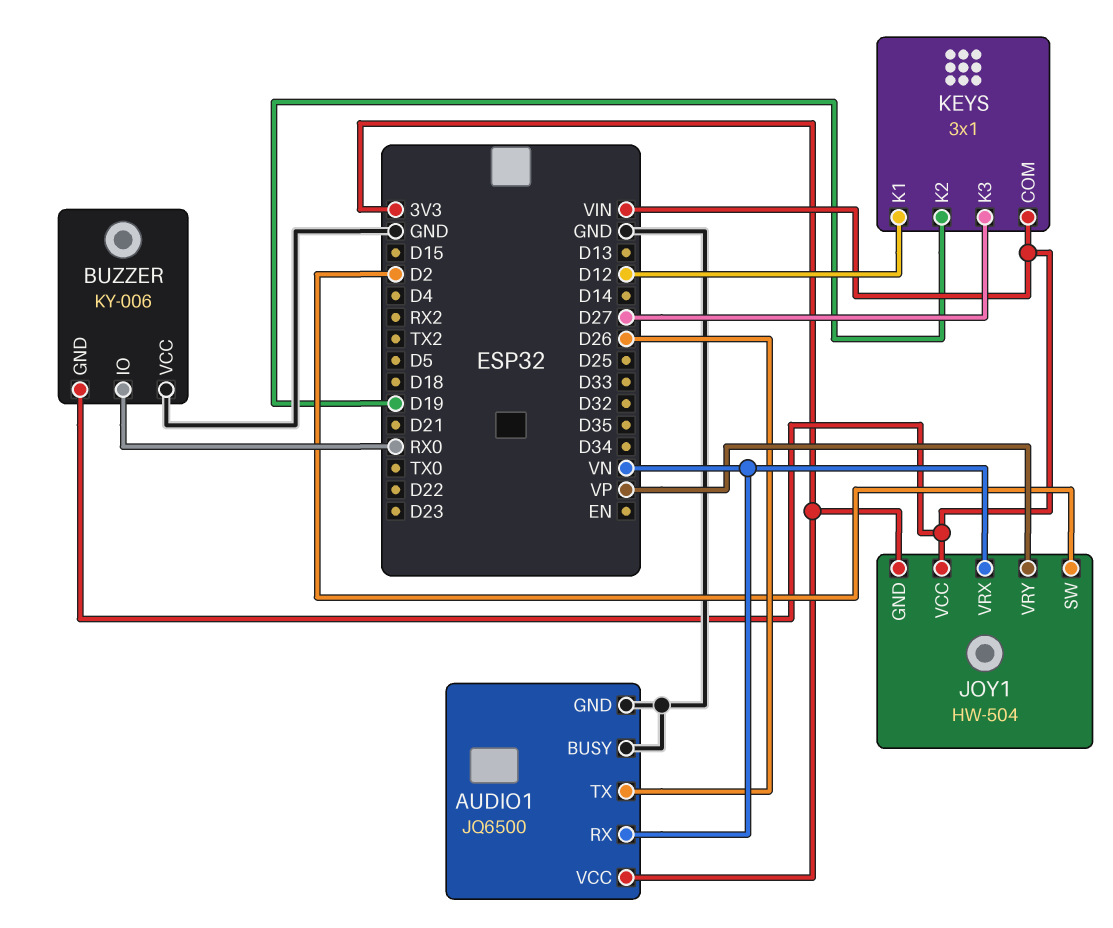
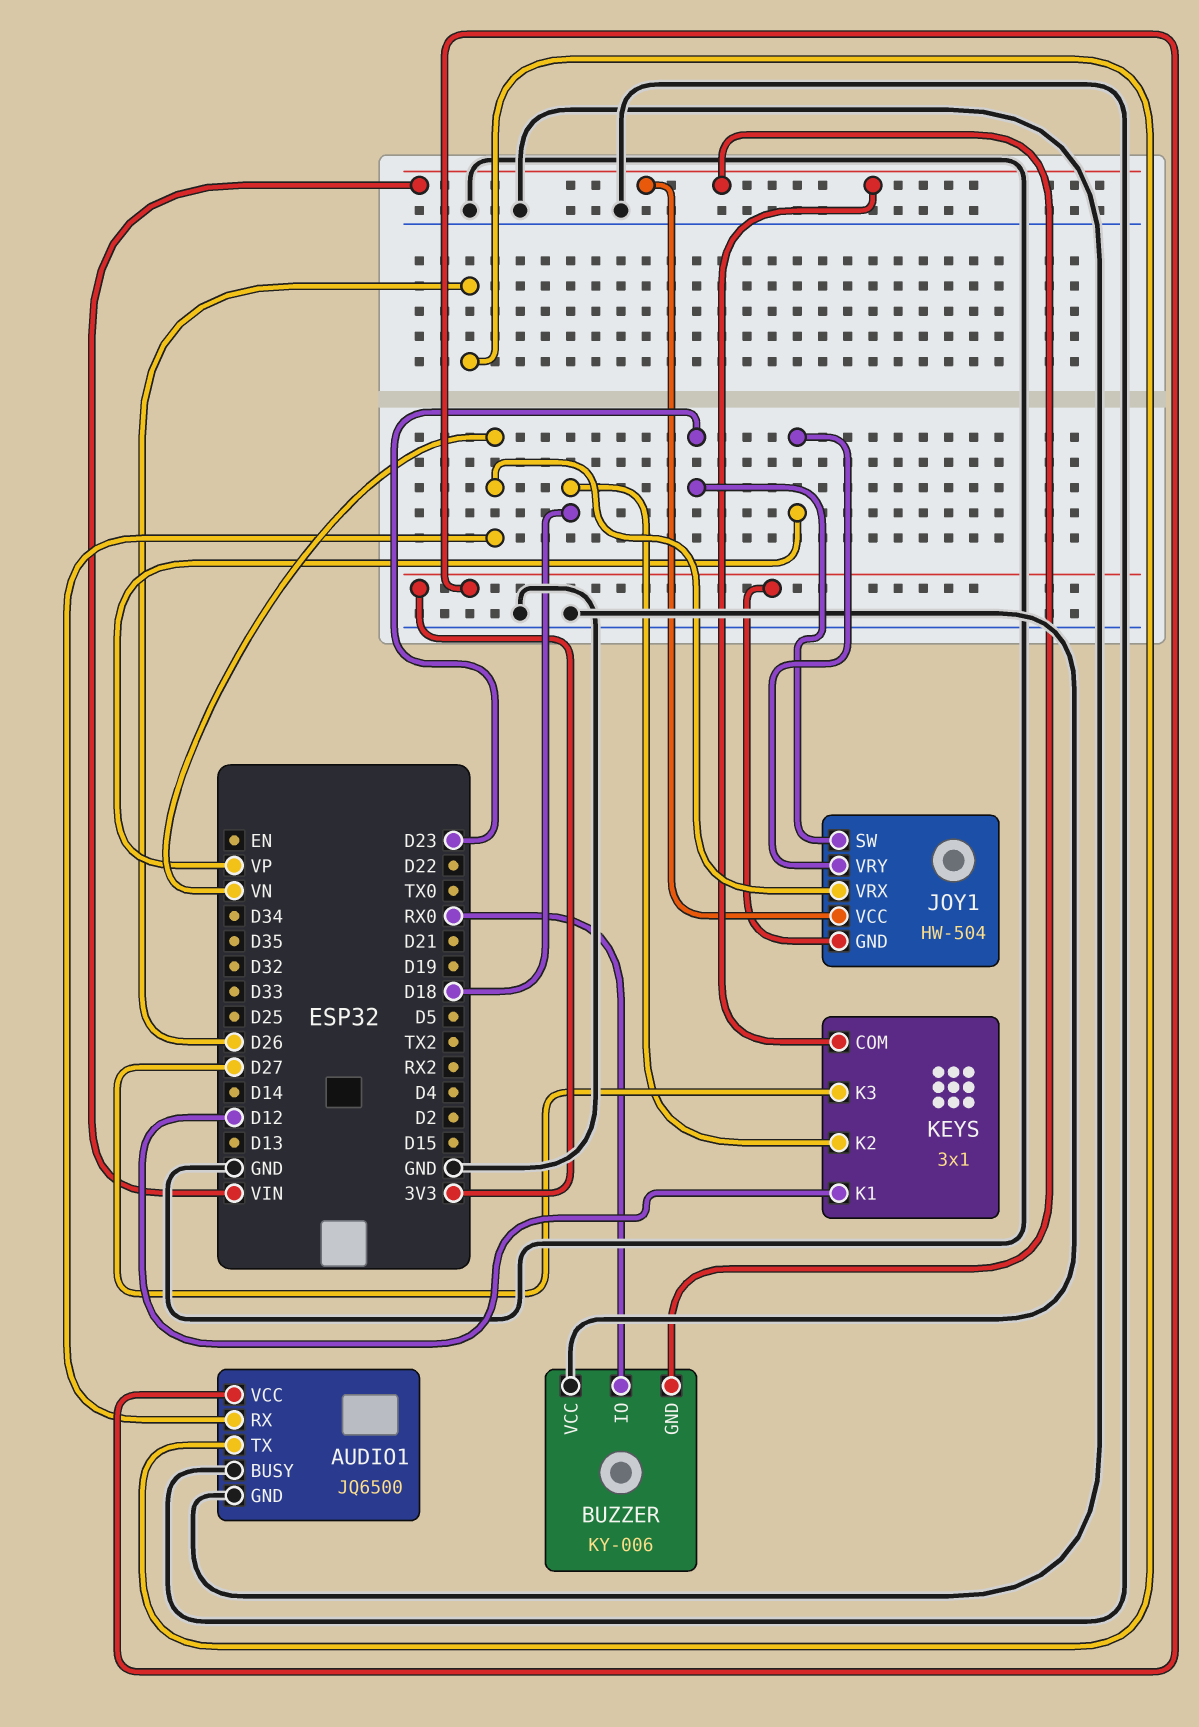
JOY1 pin SW: D2 -> D23
KEYS pin K2: D19 -> D18

